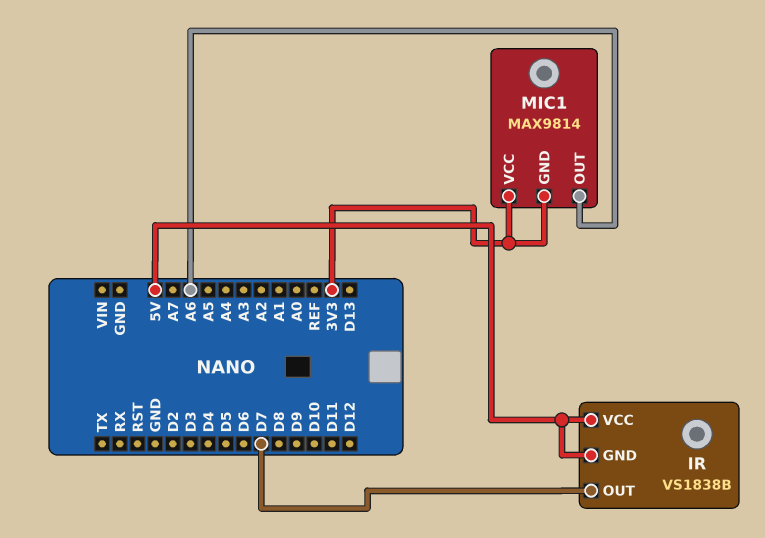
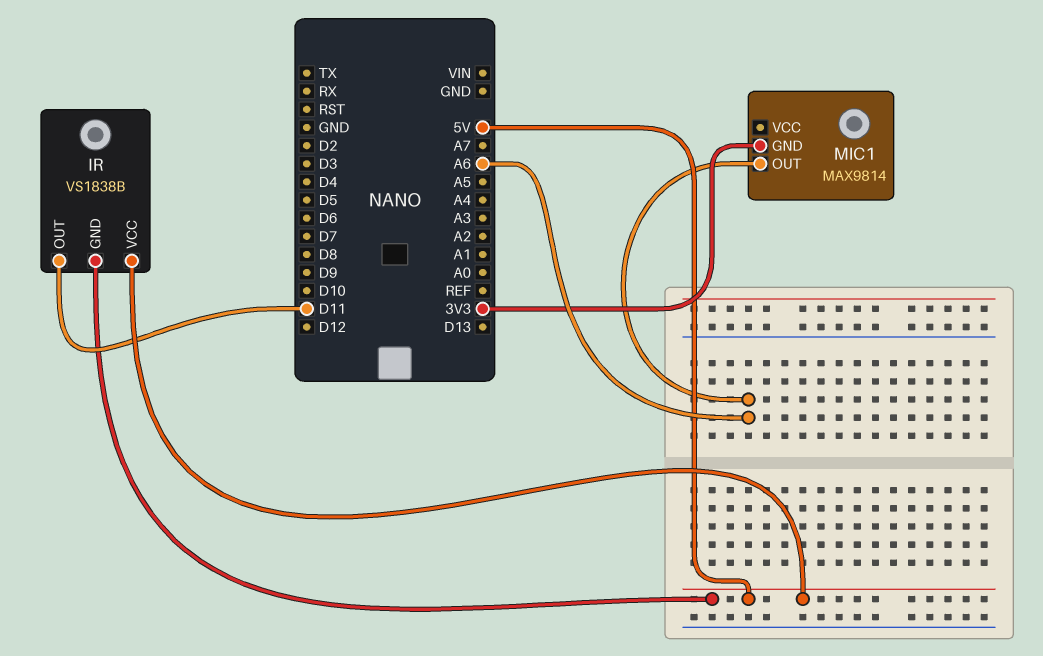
IR pin OUT: D7 -> D11
MIC1 pin VCC: 3V3 -> none

